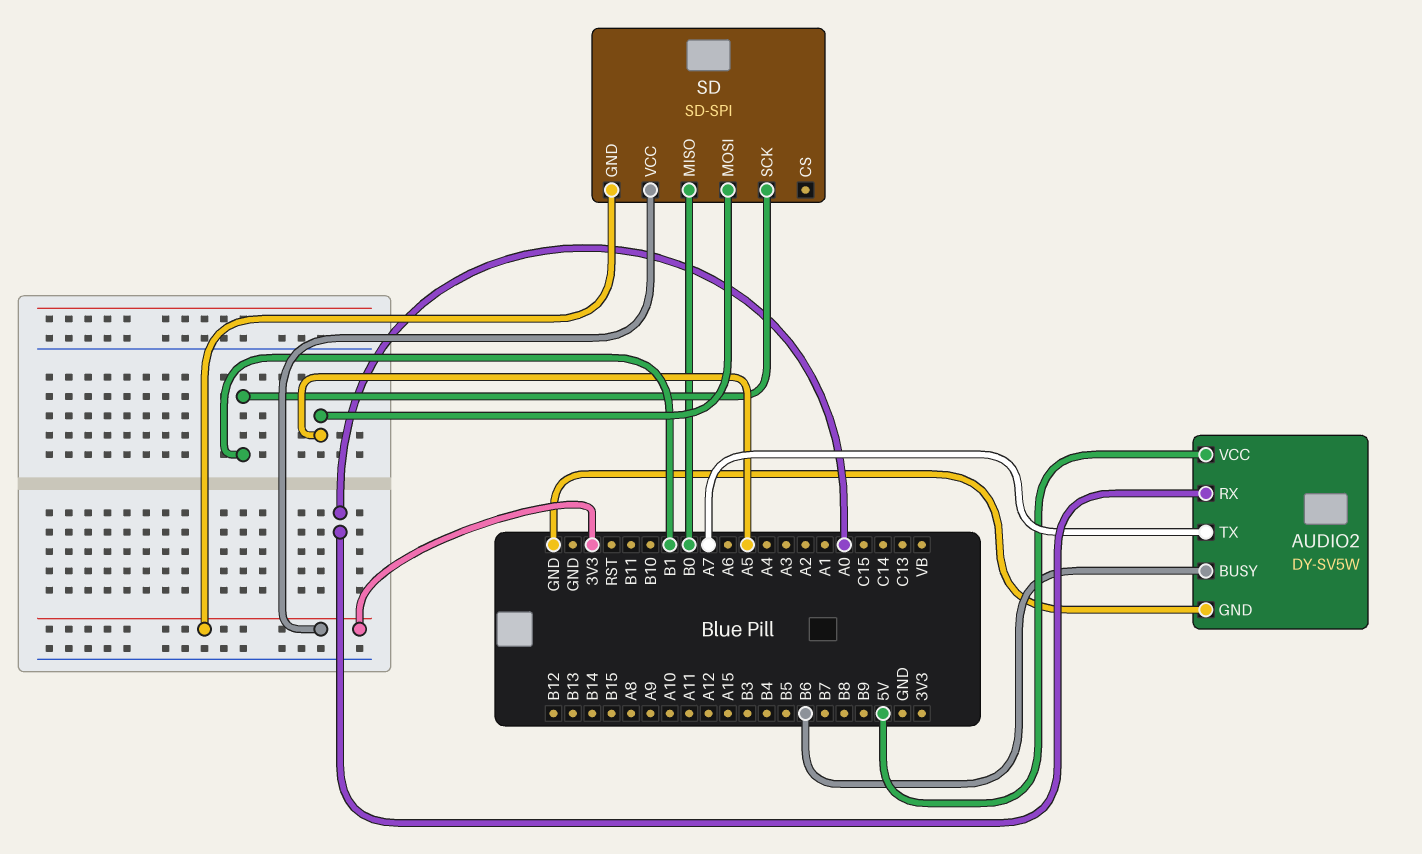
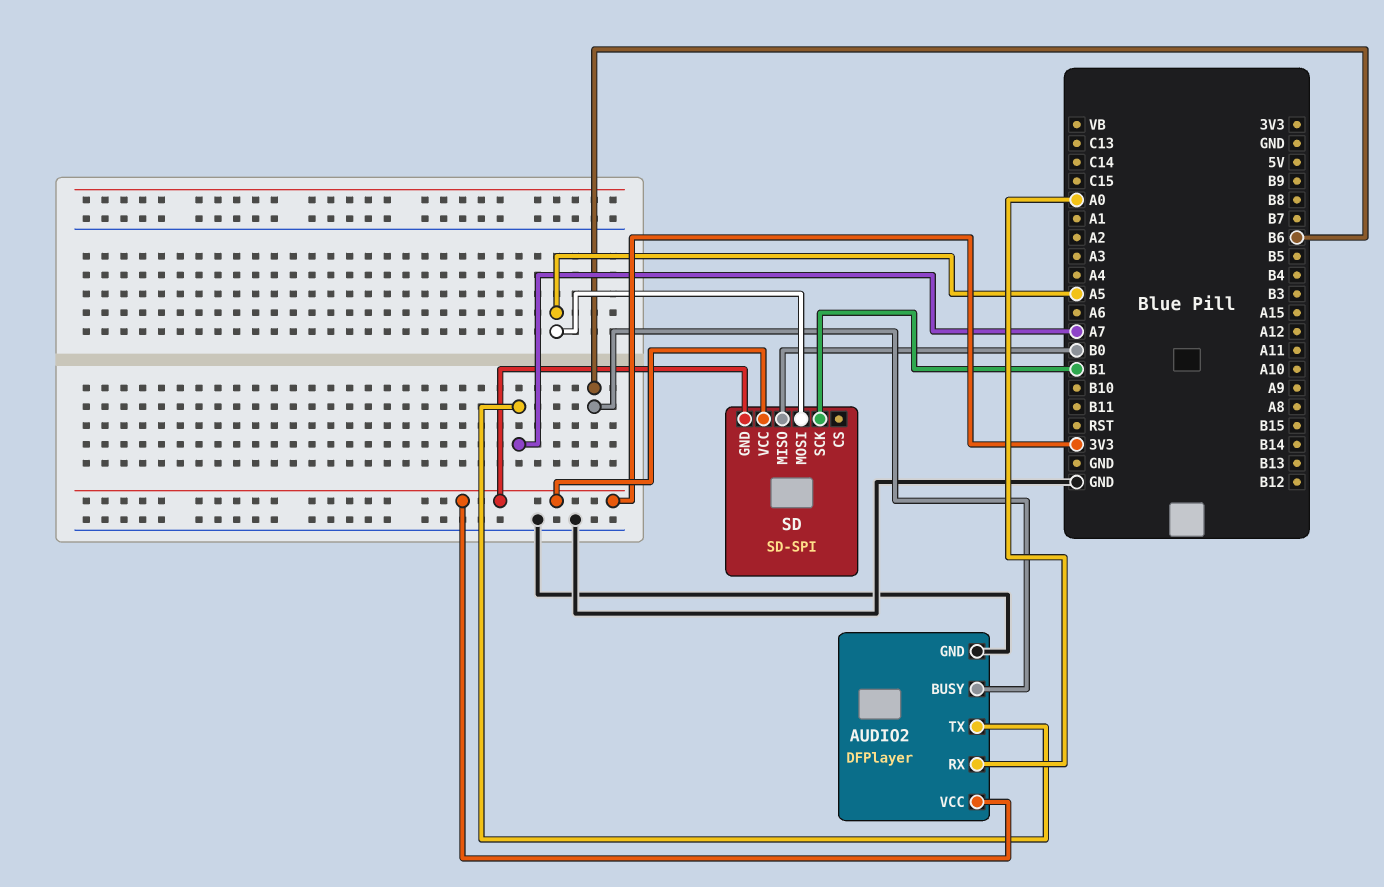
AUDIO2: DY-SV5W -> DFPlayer
AUDIO2 pin VCC: 5V -> 3V3

